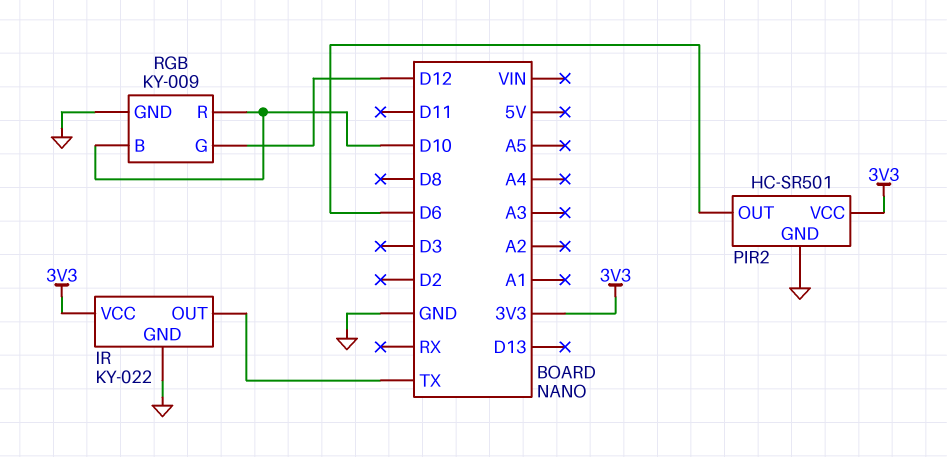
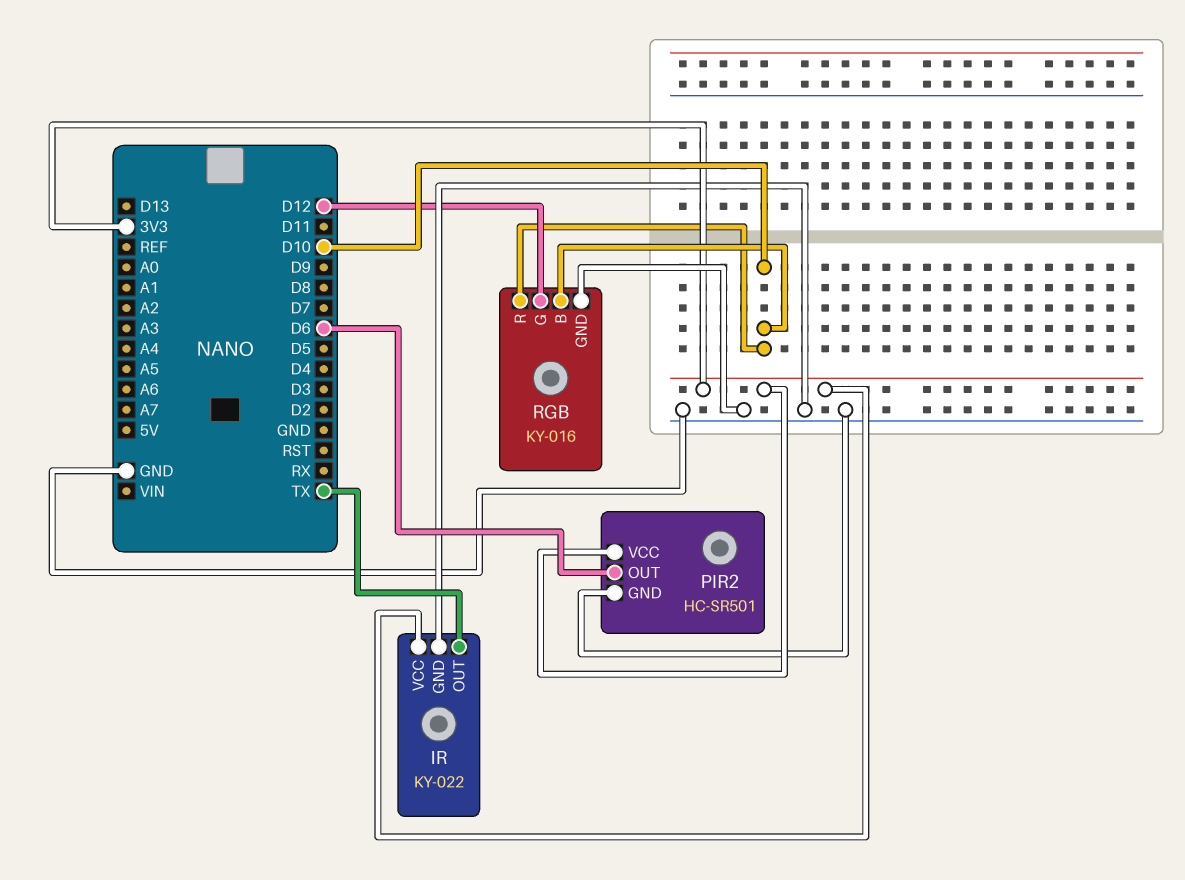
RGB: KY-009 -> KY-016

